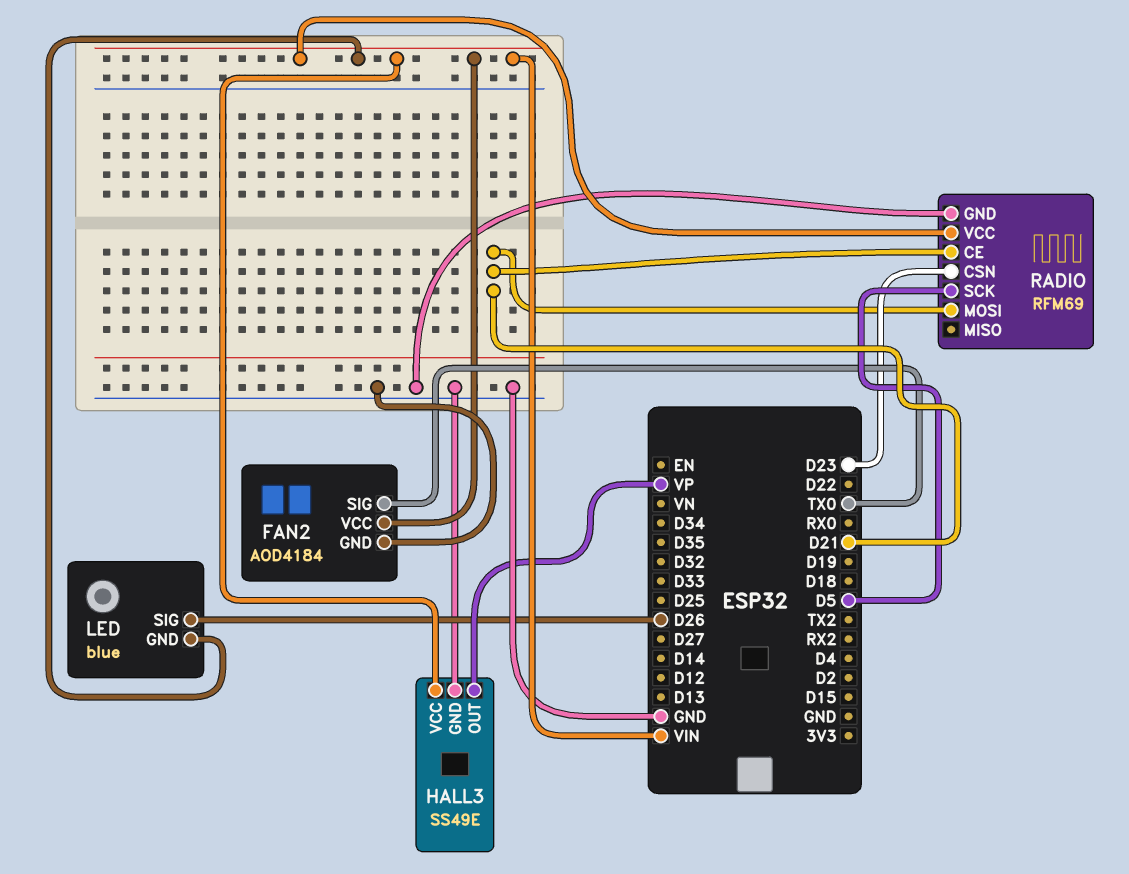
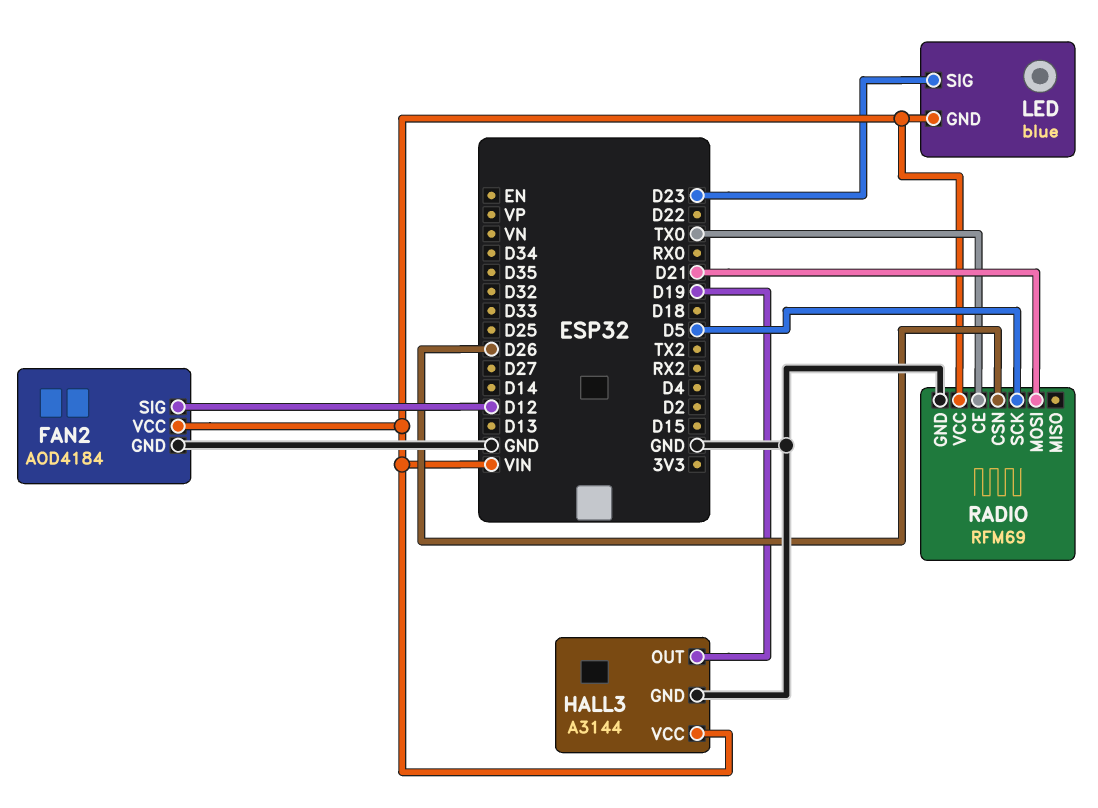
FAN2 pin SIG: TX0 -> D12
HALL3: SS49E -> A3144
HALL3 pin OUT: VP -> D19
LED pin SIG: D26 -> D23
RADIO pin CE: D21 -> TX0
RADIO pin CSN: D23 -> D26

